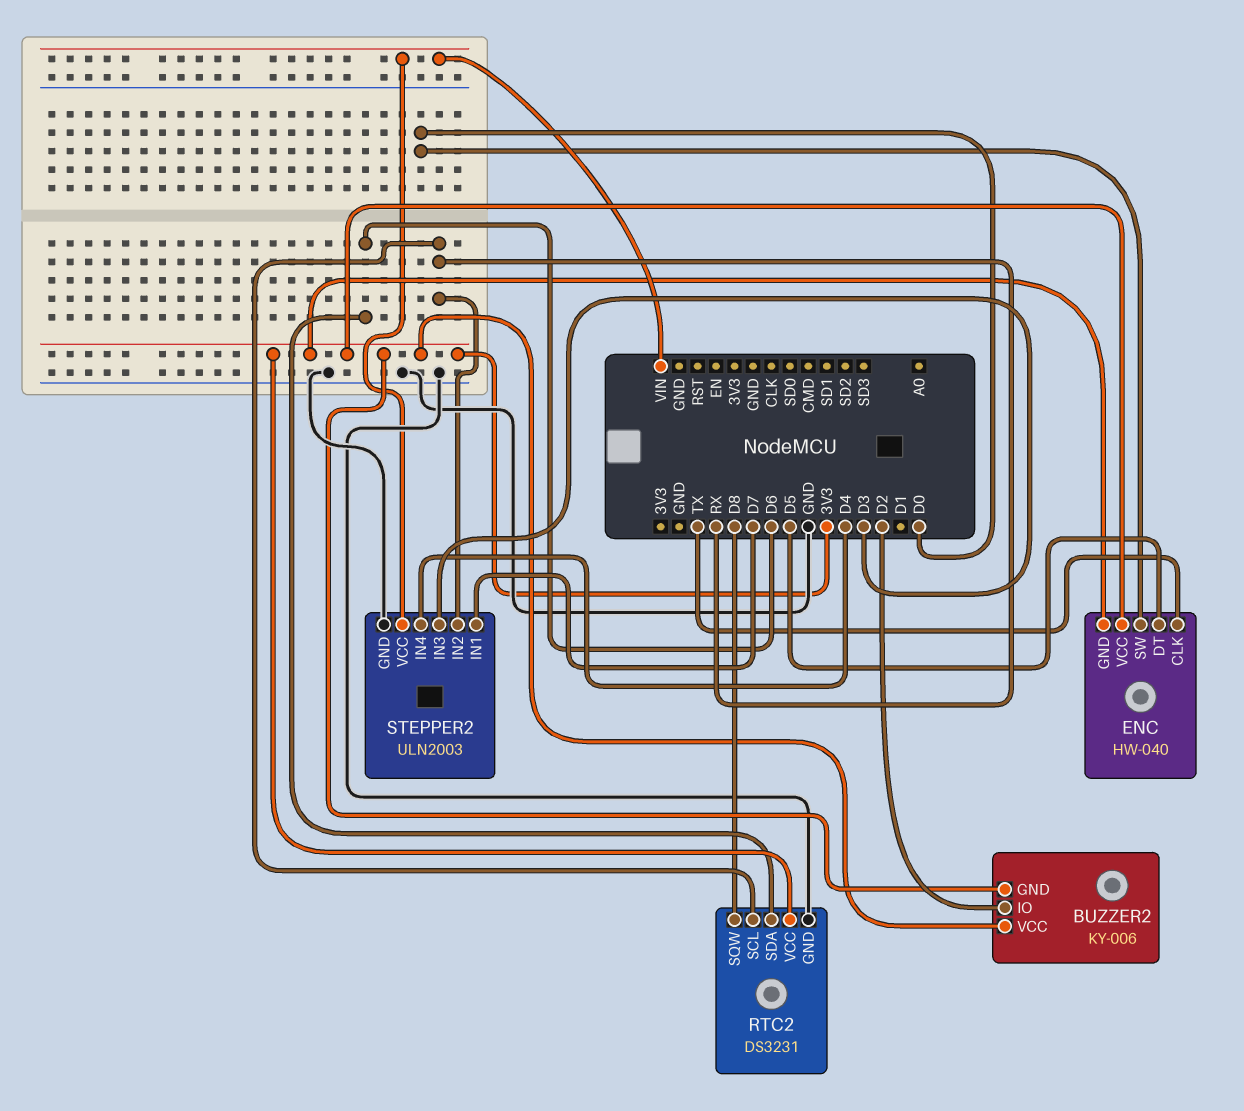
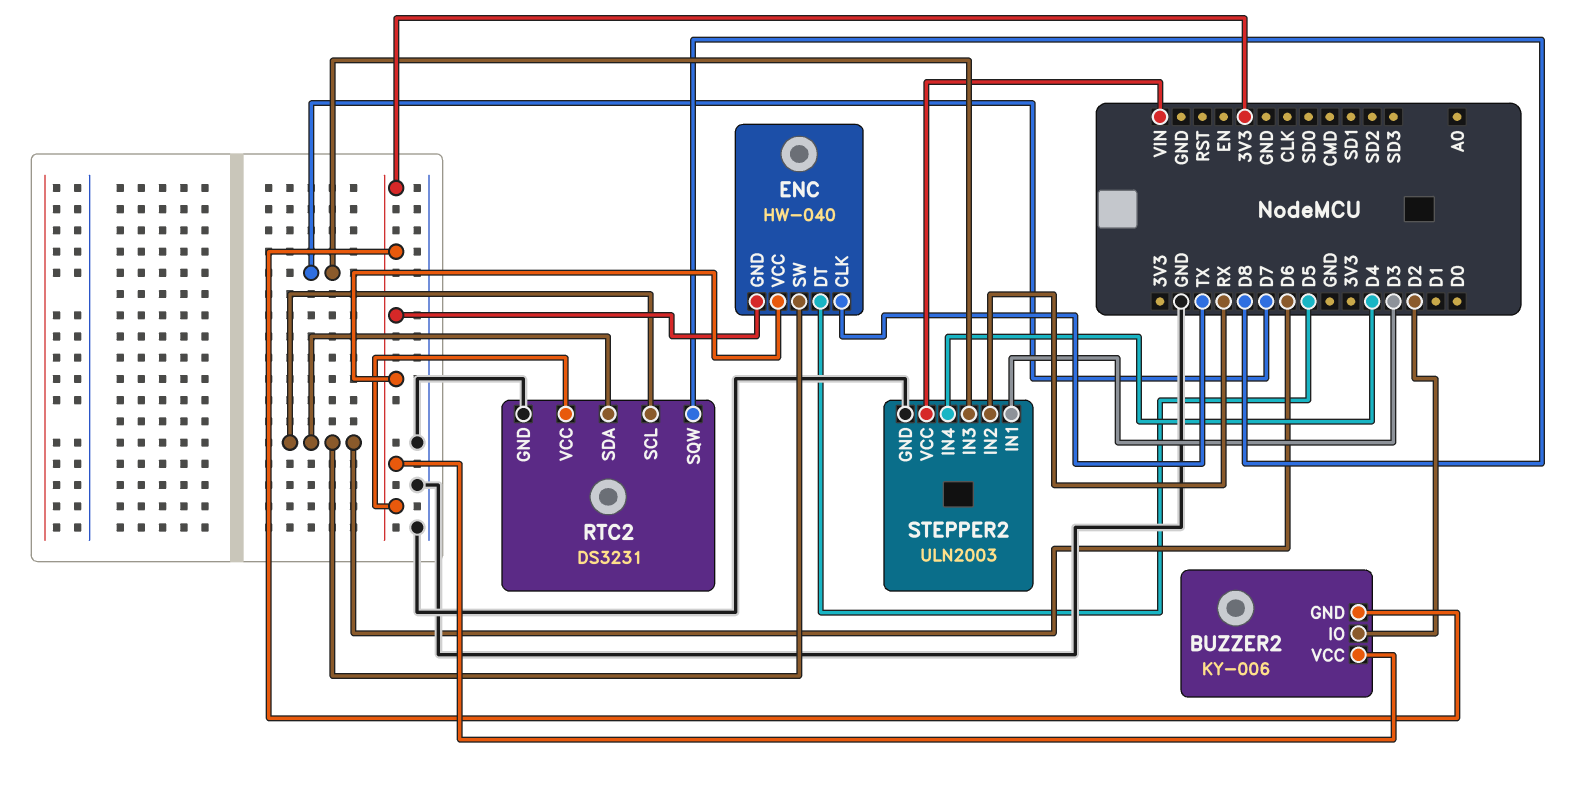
ENC pin SW: D0 -> D6
RTC2 pin SCL: RX -> D6
STEPPER2 pin IN1: D7 -> D3
STEPPER2 pin IN3: D3 -> D7

